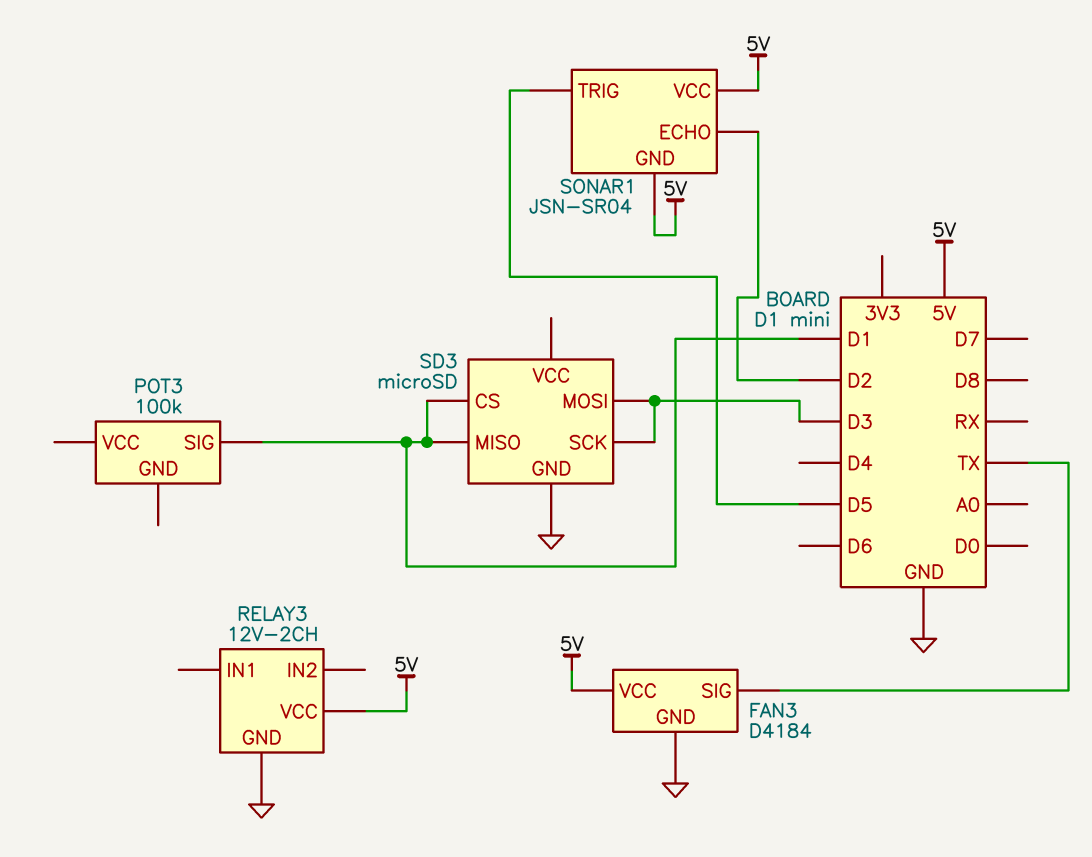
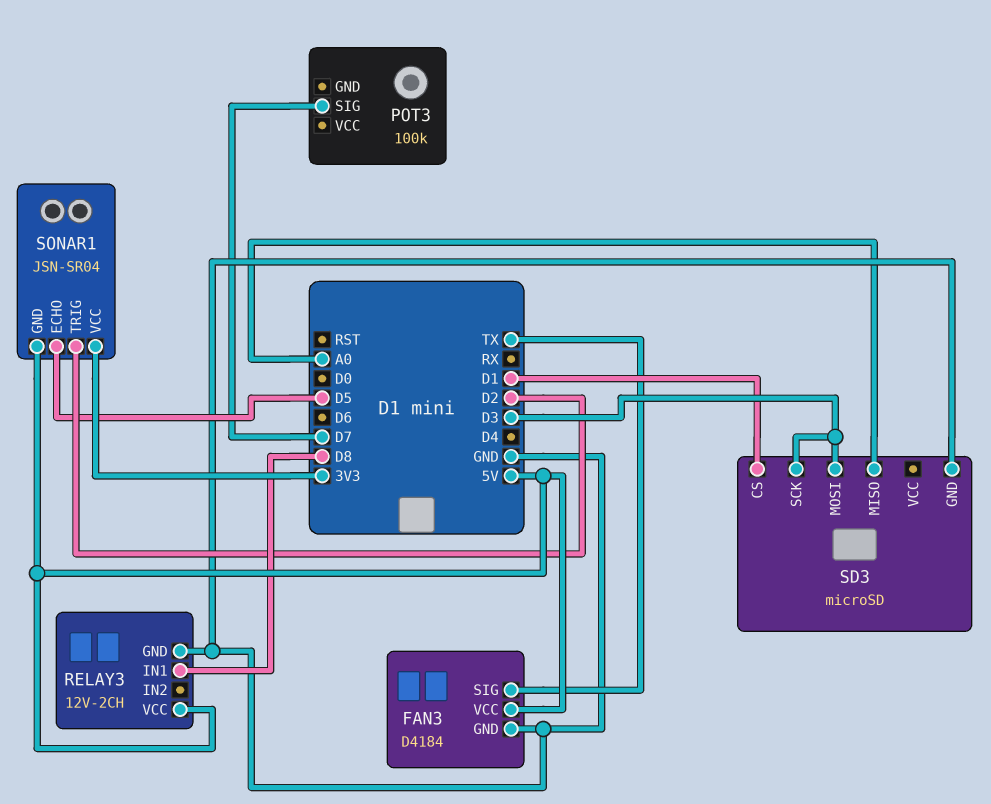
POT3 pin SIG: D1 -> D7
RELAY3 pin IN1: none -> D8
SD3 pin MISO: D1 -> A0
SONAR1 pin ECHO: D2 -> D5
SONAR1 pin TRIG: D5 -> D2
SONAR1 pin VCC: 5V -> 3V3

